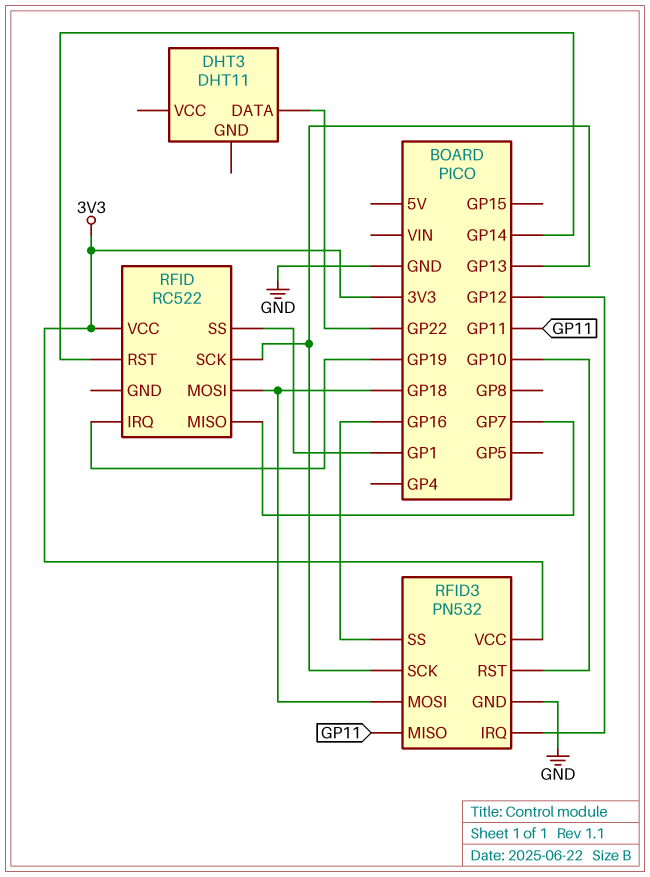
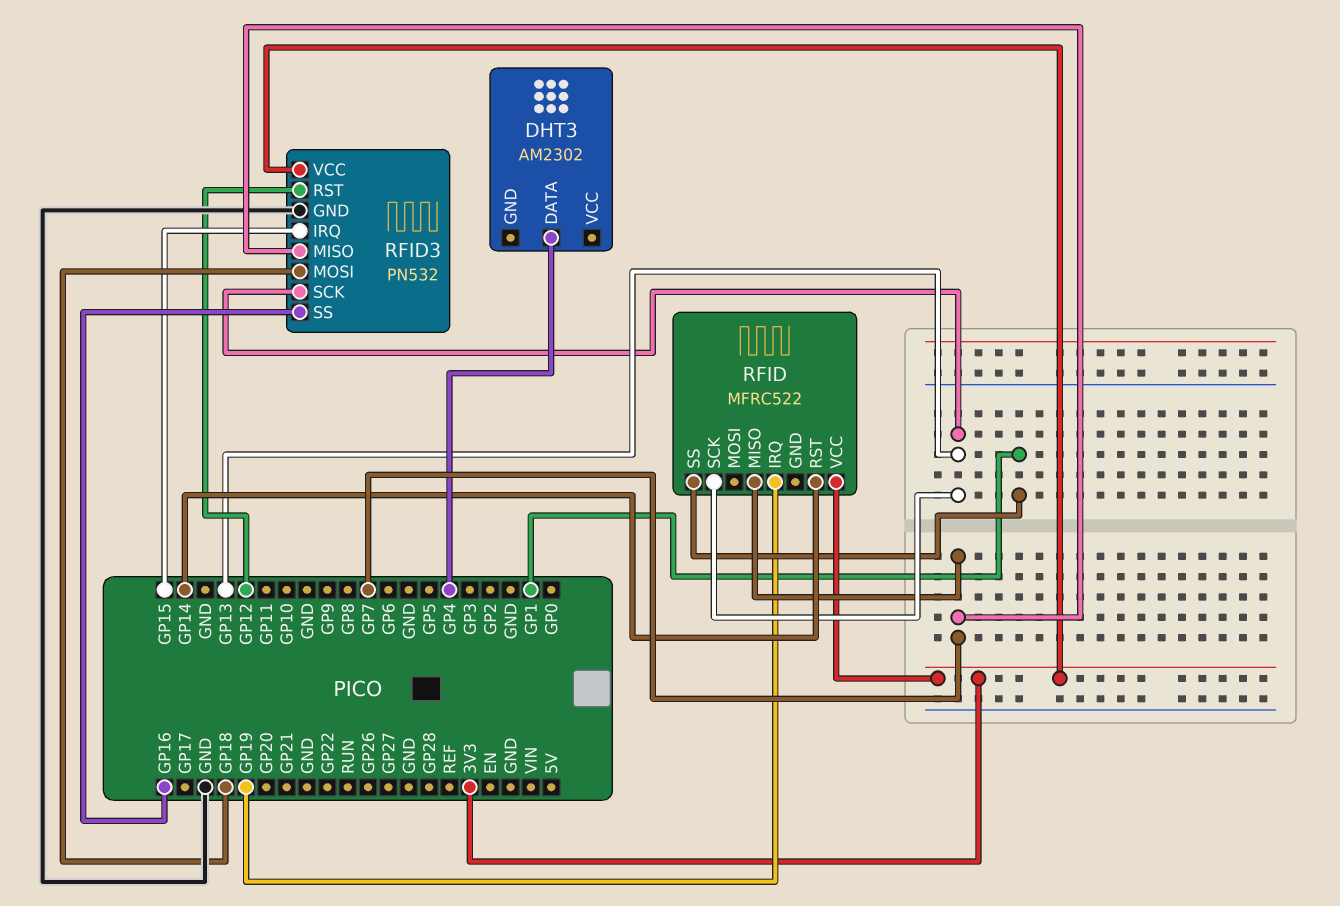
DHT3: DHT11 -> AM2302
DHT3 pin DATA: GP22 -> GP4
RFID: RC522 -> MFRC522
RFID pin MOSI: GP18 -> none
RFID3 pin IRQ: GP12 -> GP15
RFID3 pin MISO: GP11 -> GP7
RFID3 pin RST: GP10 -> GP12

